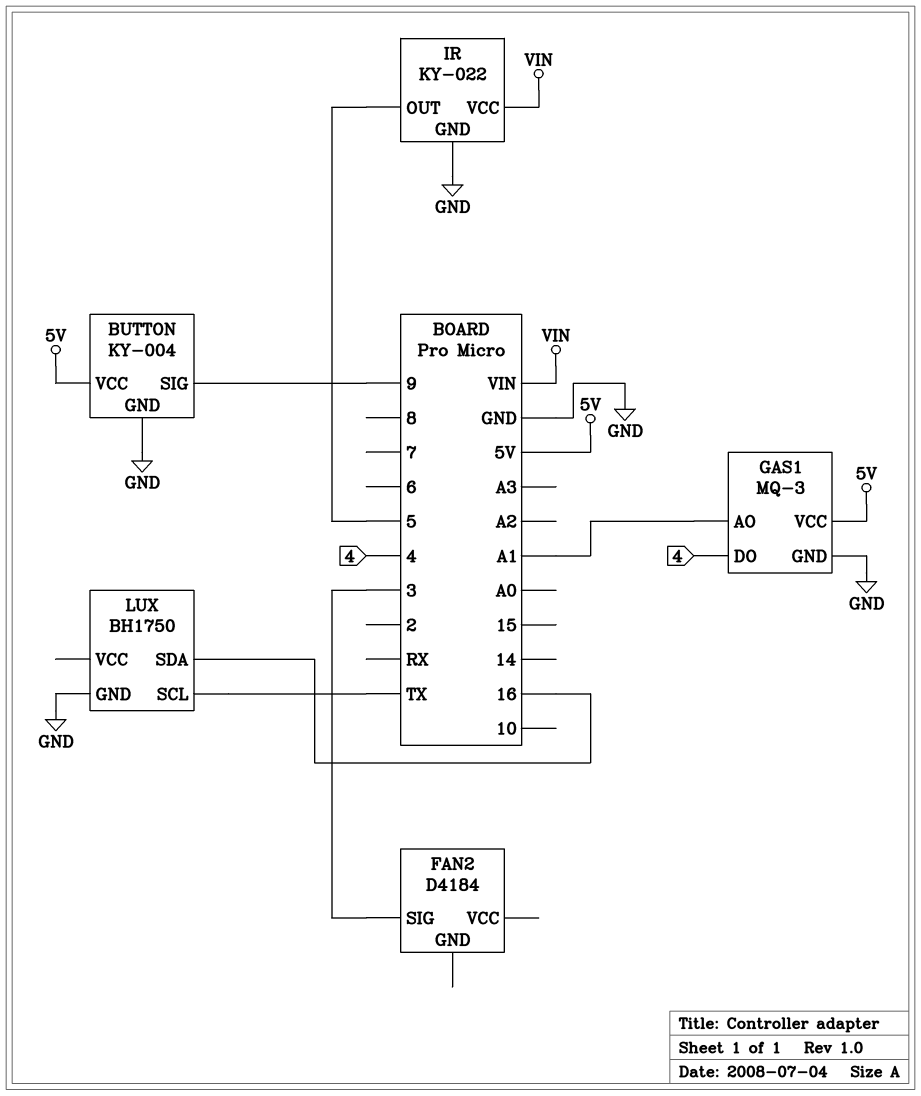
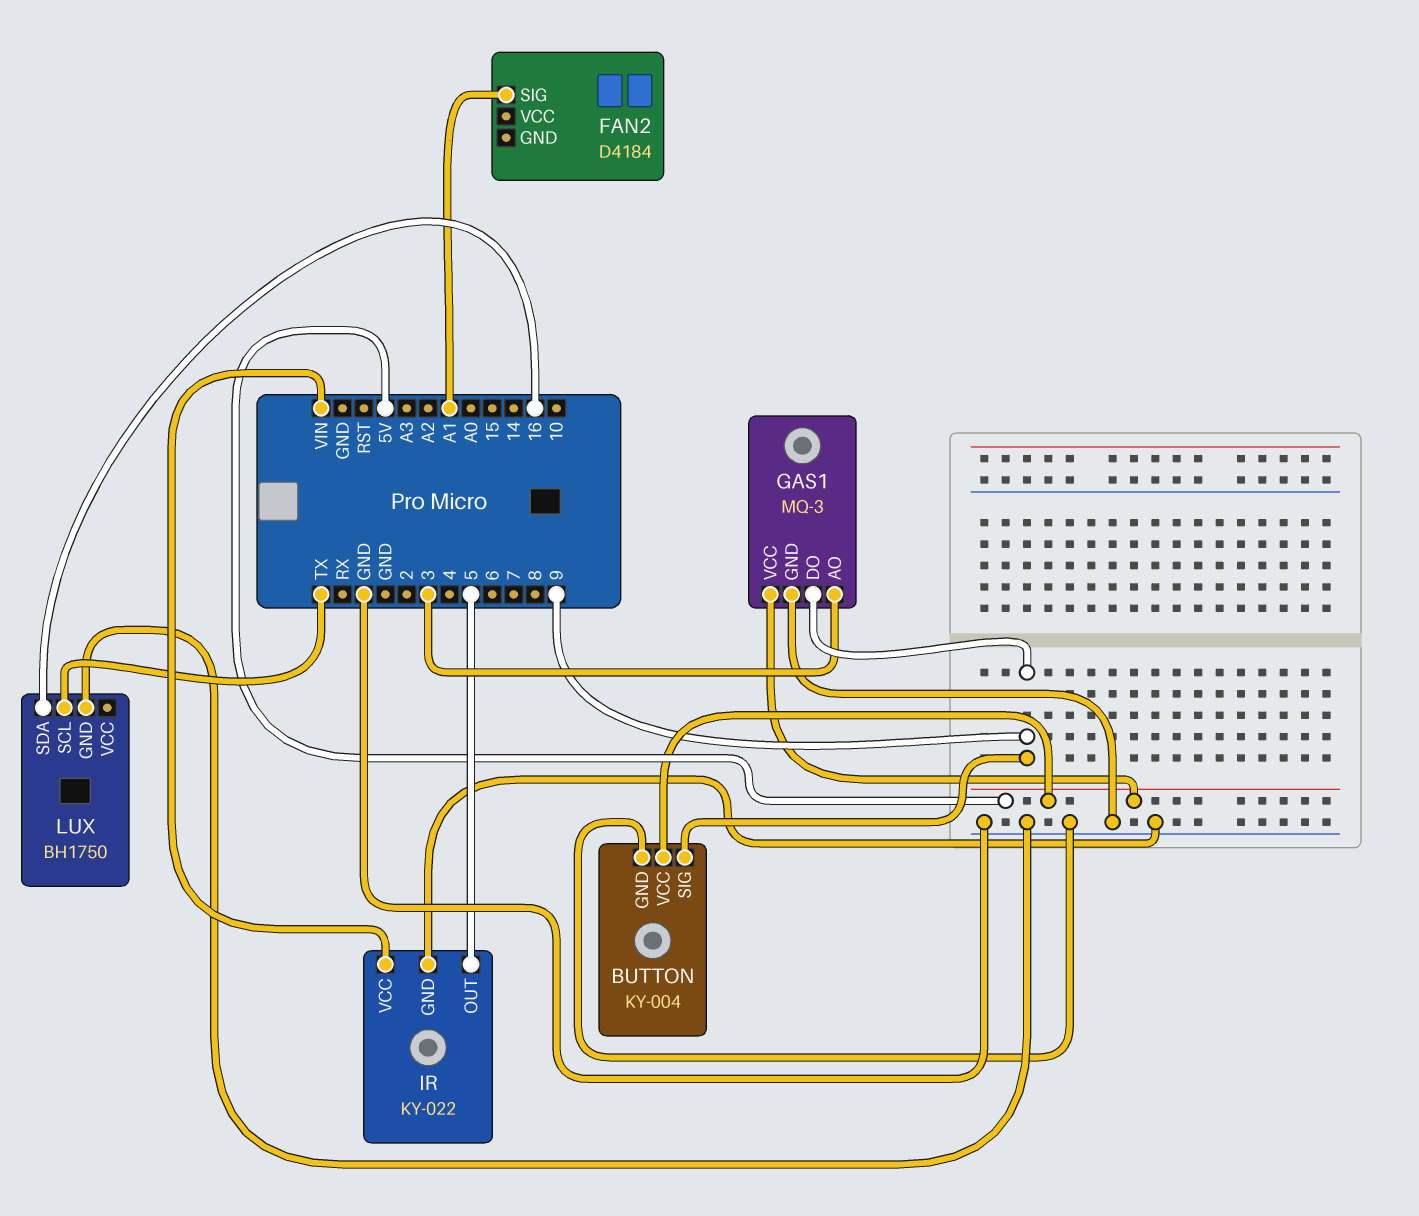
FAN2 pin SIG: 3 -> A1
GAS1 pin AO: A1 -> 3
GAS1 pin DO: 4 -> 9

